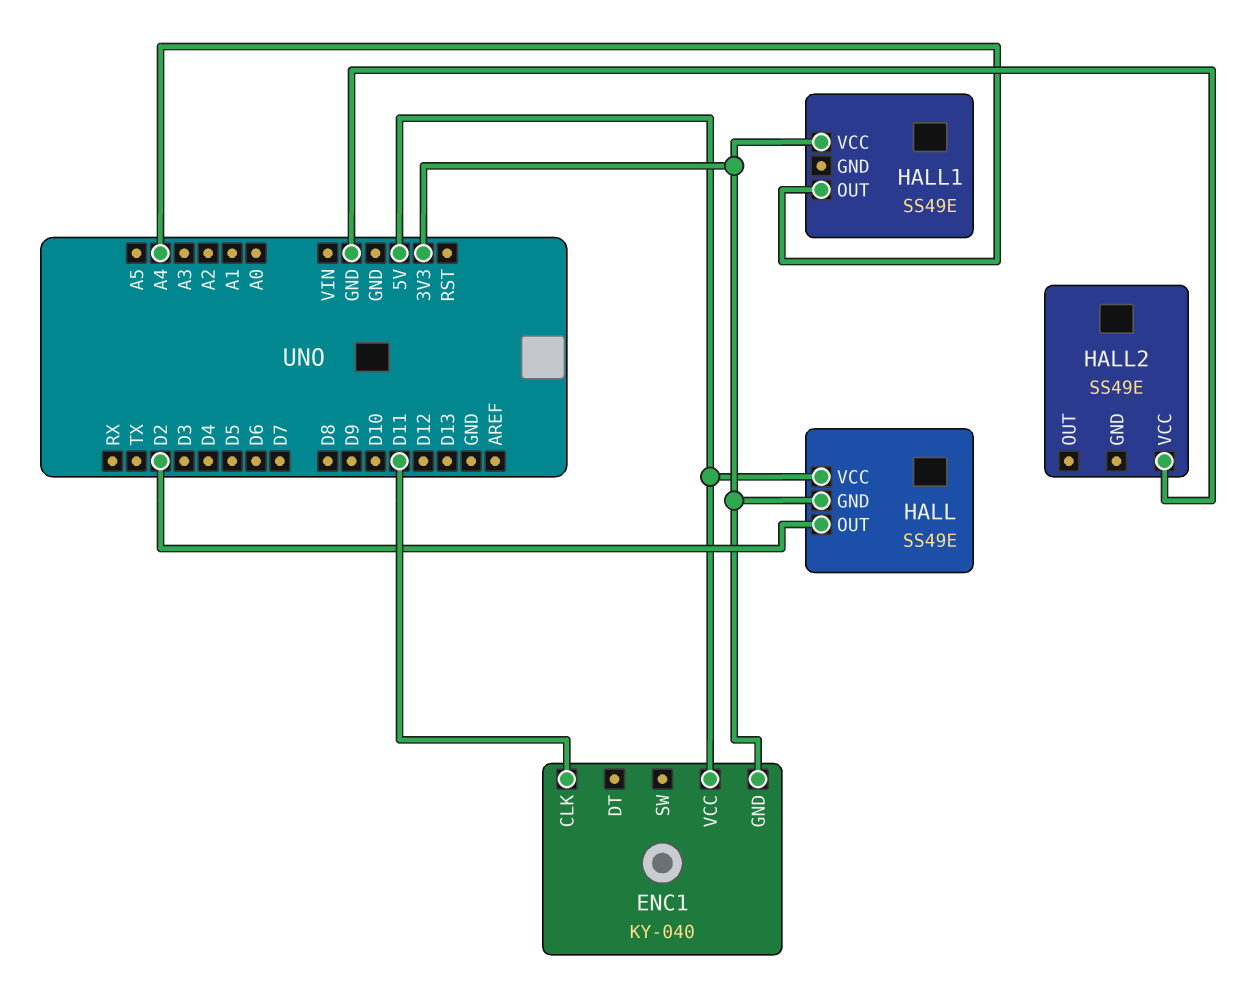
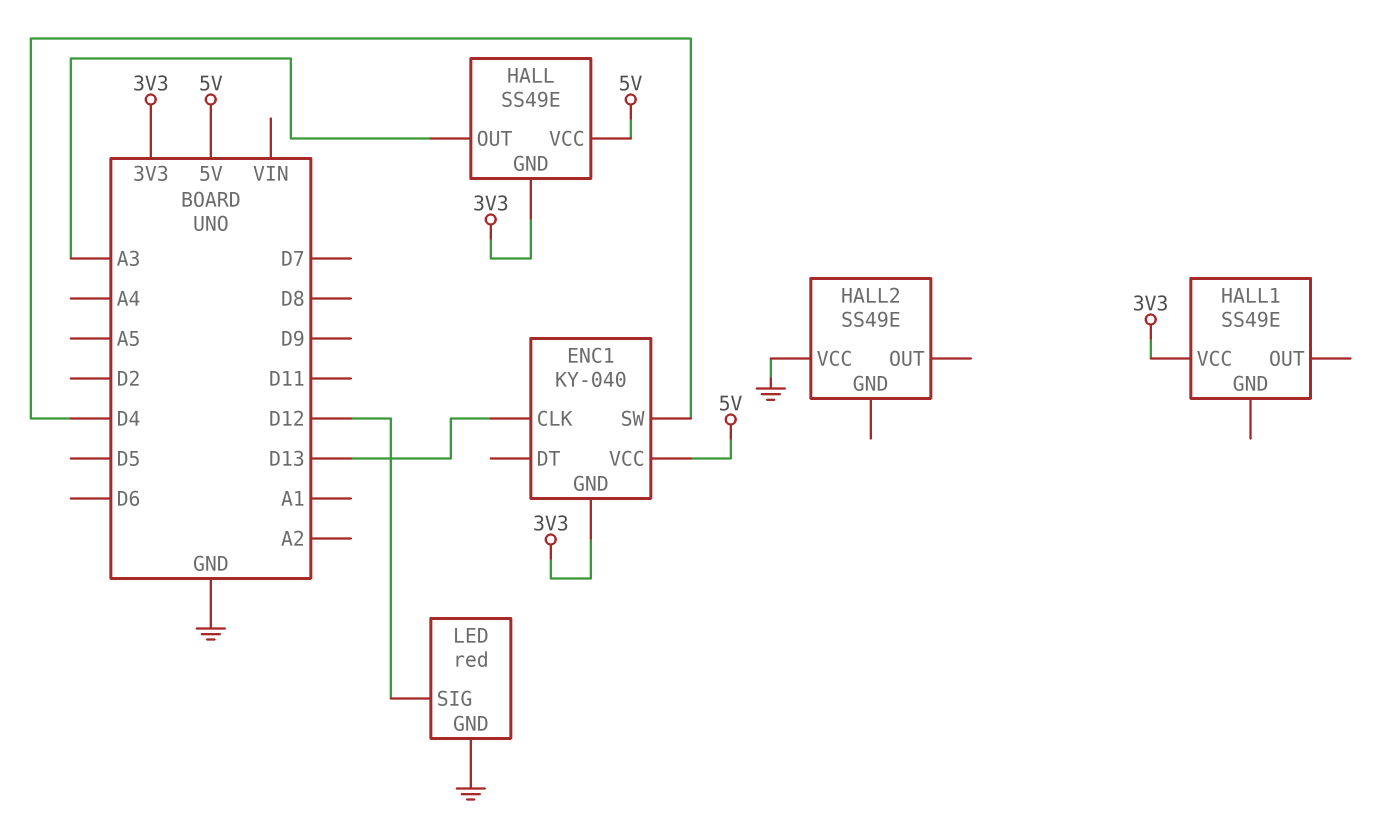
ENC1 pin CLK: D11 -> D13
ENC1 pin SW: none -> D4
HALL pin OUT: D2 -> A3
HALL1 pin OUT: A4 -> none
LED: none -> red
LED pin GND: none -> GND
LED pin SIG: none -> D12

